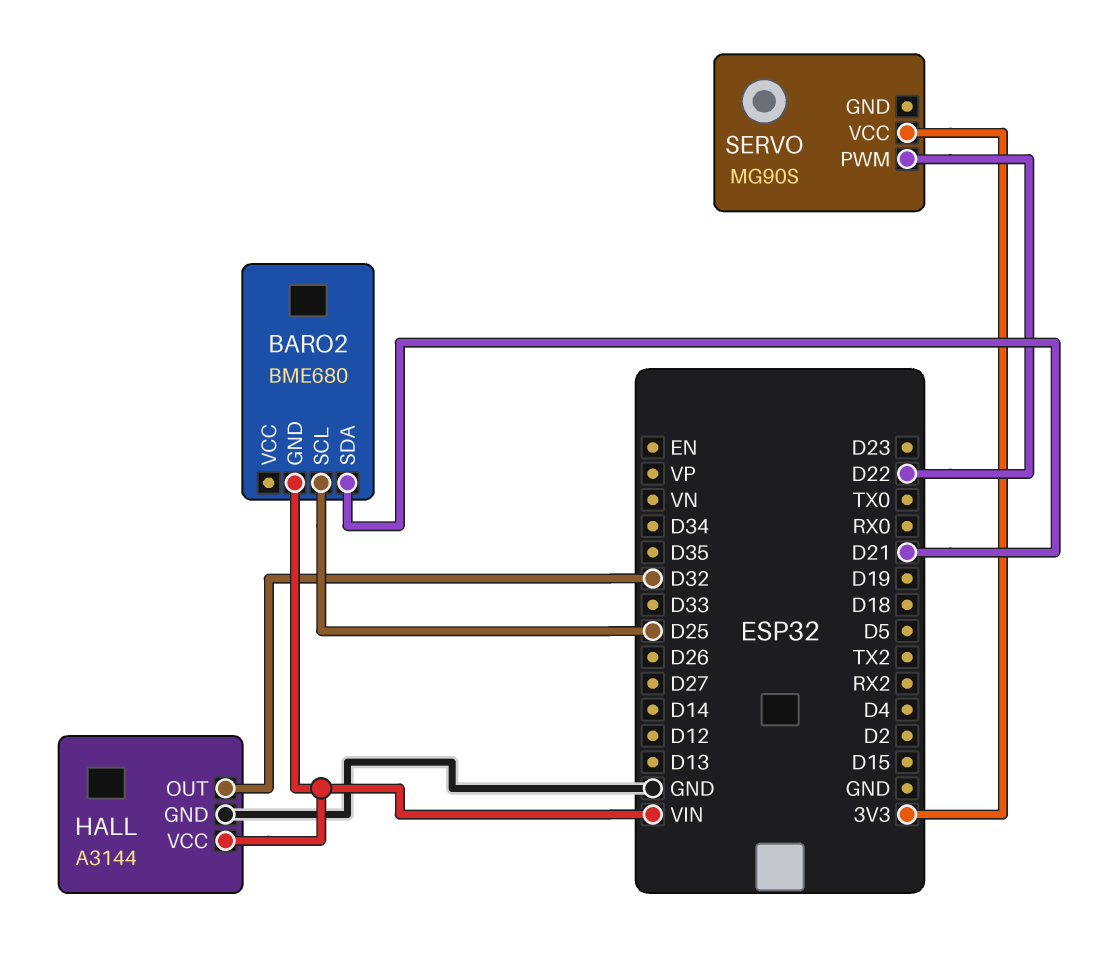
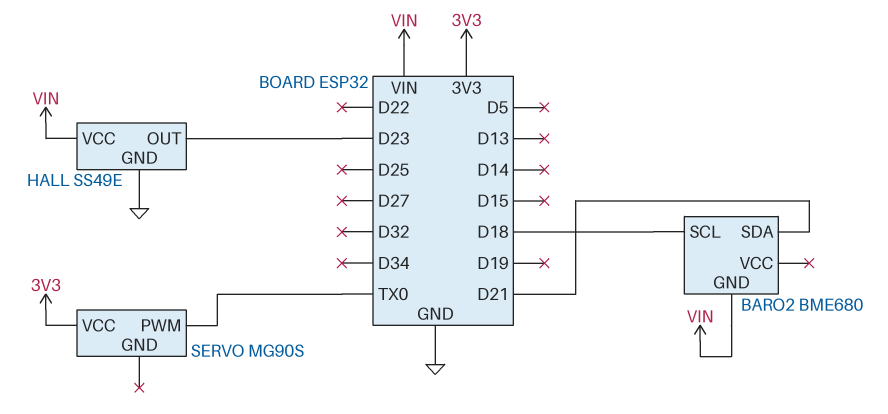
BARO2 pin SCL: D25 -> D18
HALL: A3144 -> SS49E
HALL pin OUT: D32 -> D23
SERVO pin PWM: D22 -> TX0

